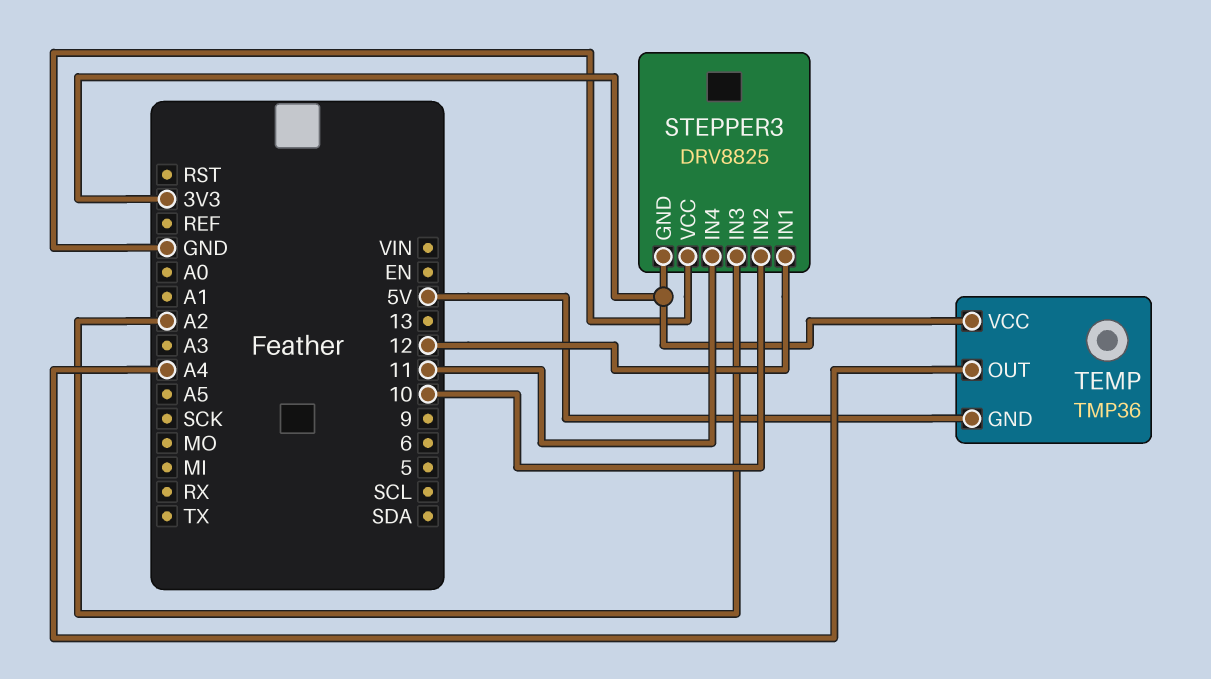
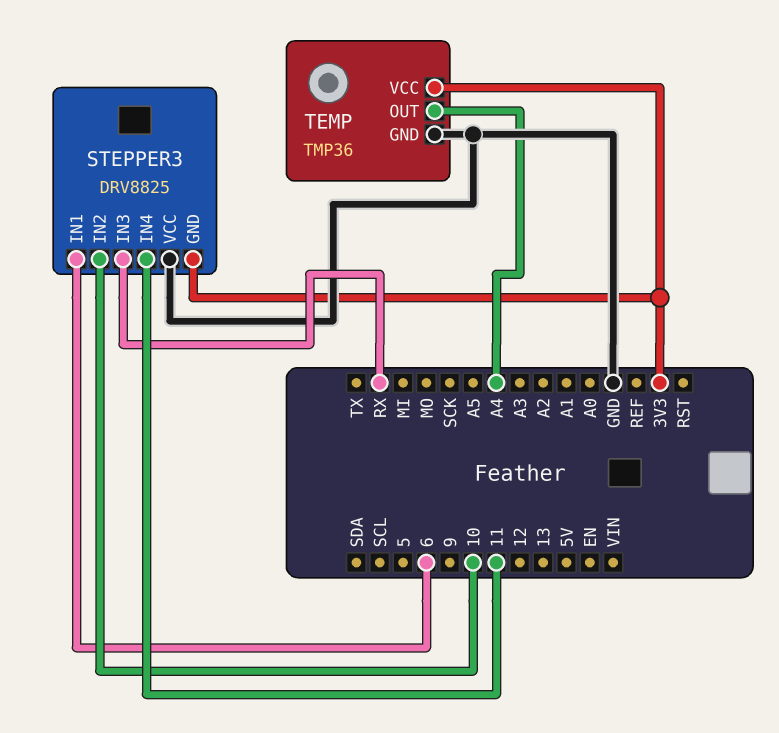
STEPPER3 pin IN1: 12 -> 6
STEPPER3 pin IN3: A2 -> RX
TEMP pin GND: 5V -> GND

